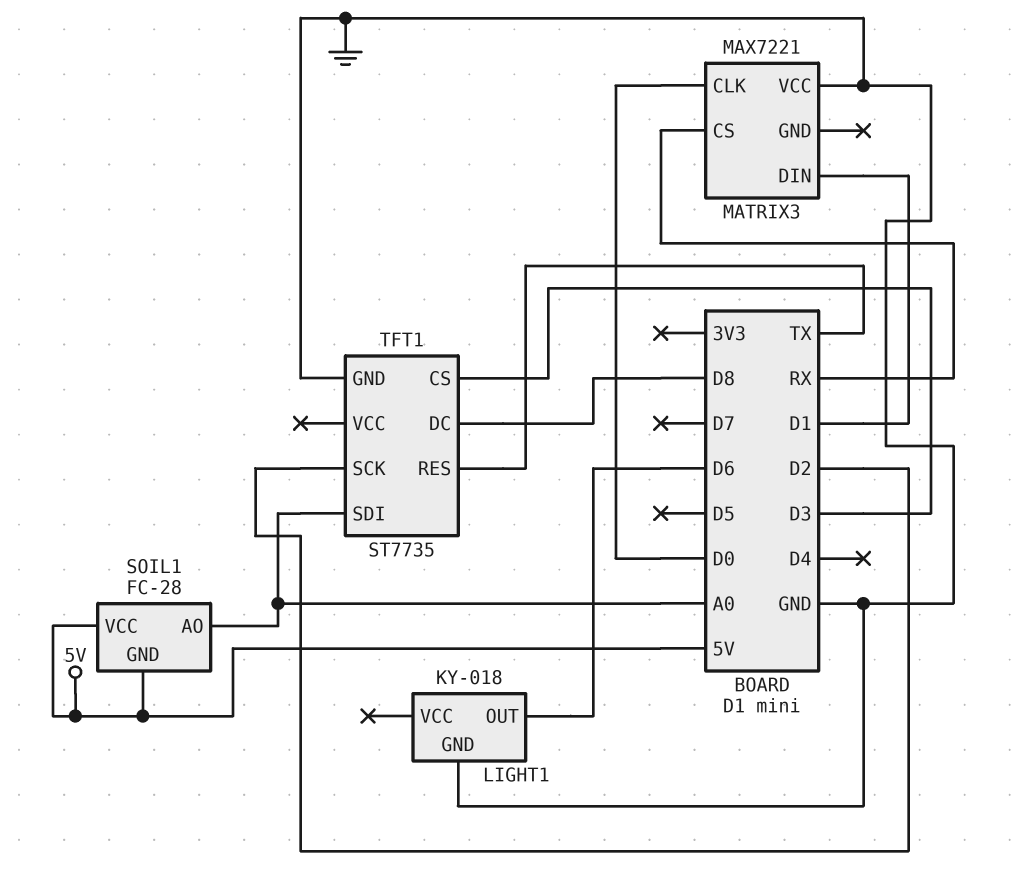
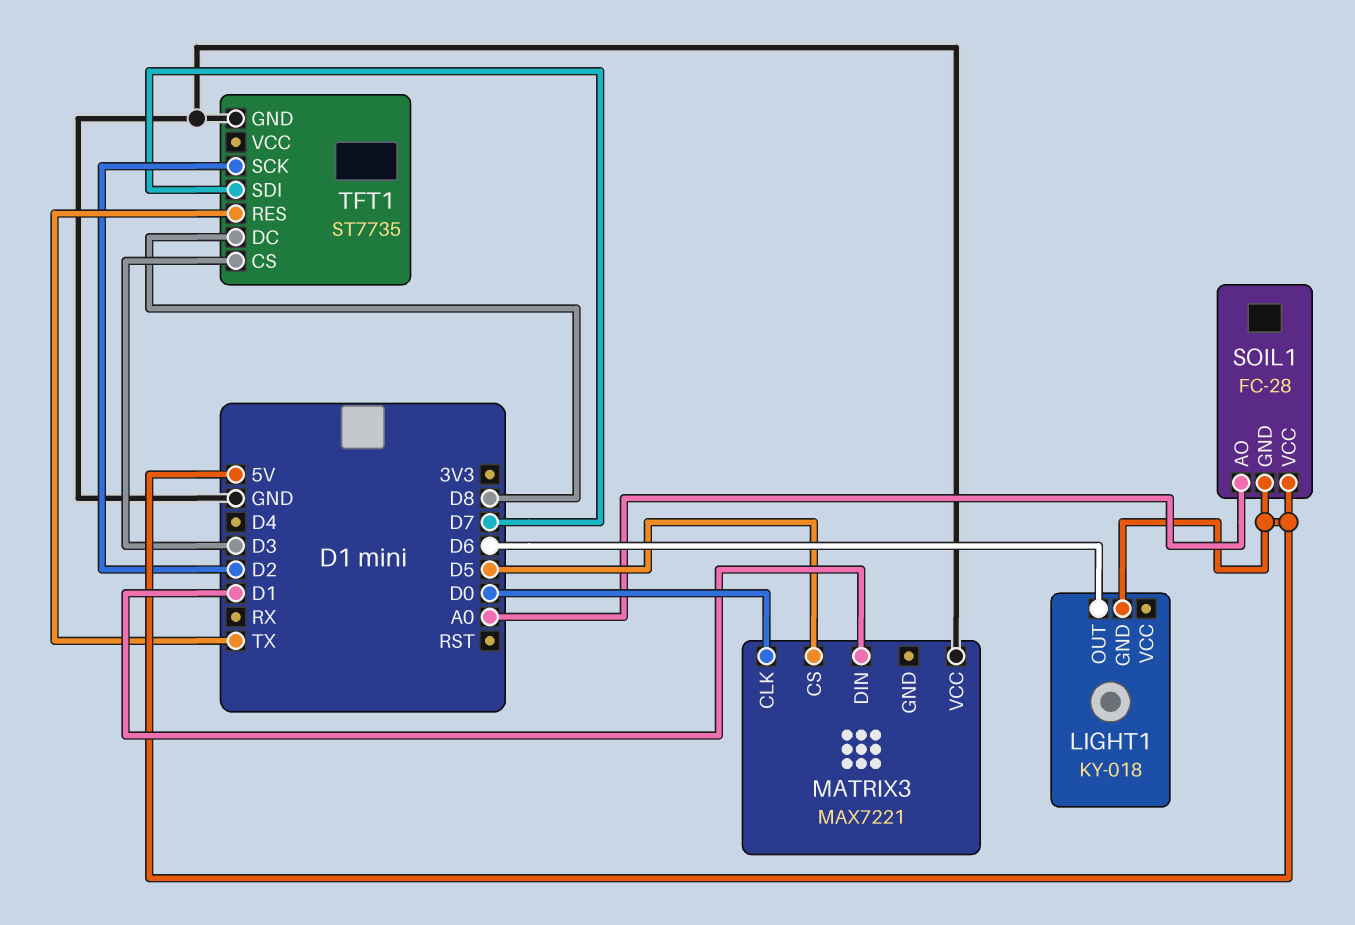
LIGHT1 pin GND: GND -> 5V
MATRIX3 pin CS: RX -> D5
TFT1 pin SDI: A0 -> D7

